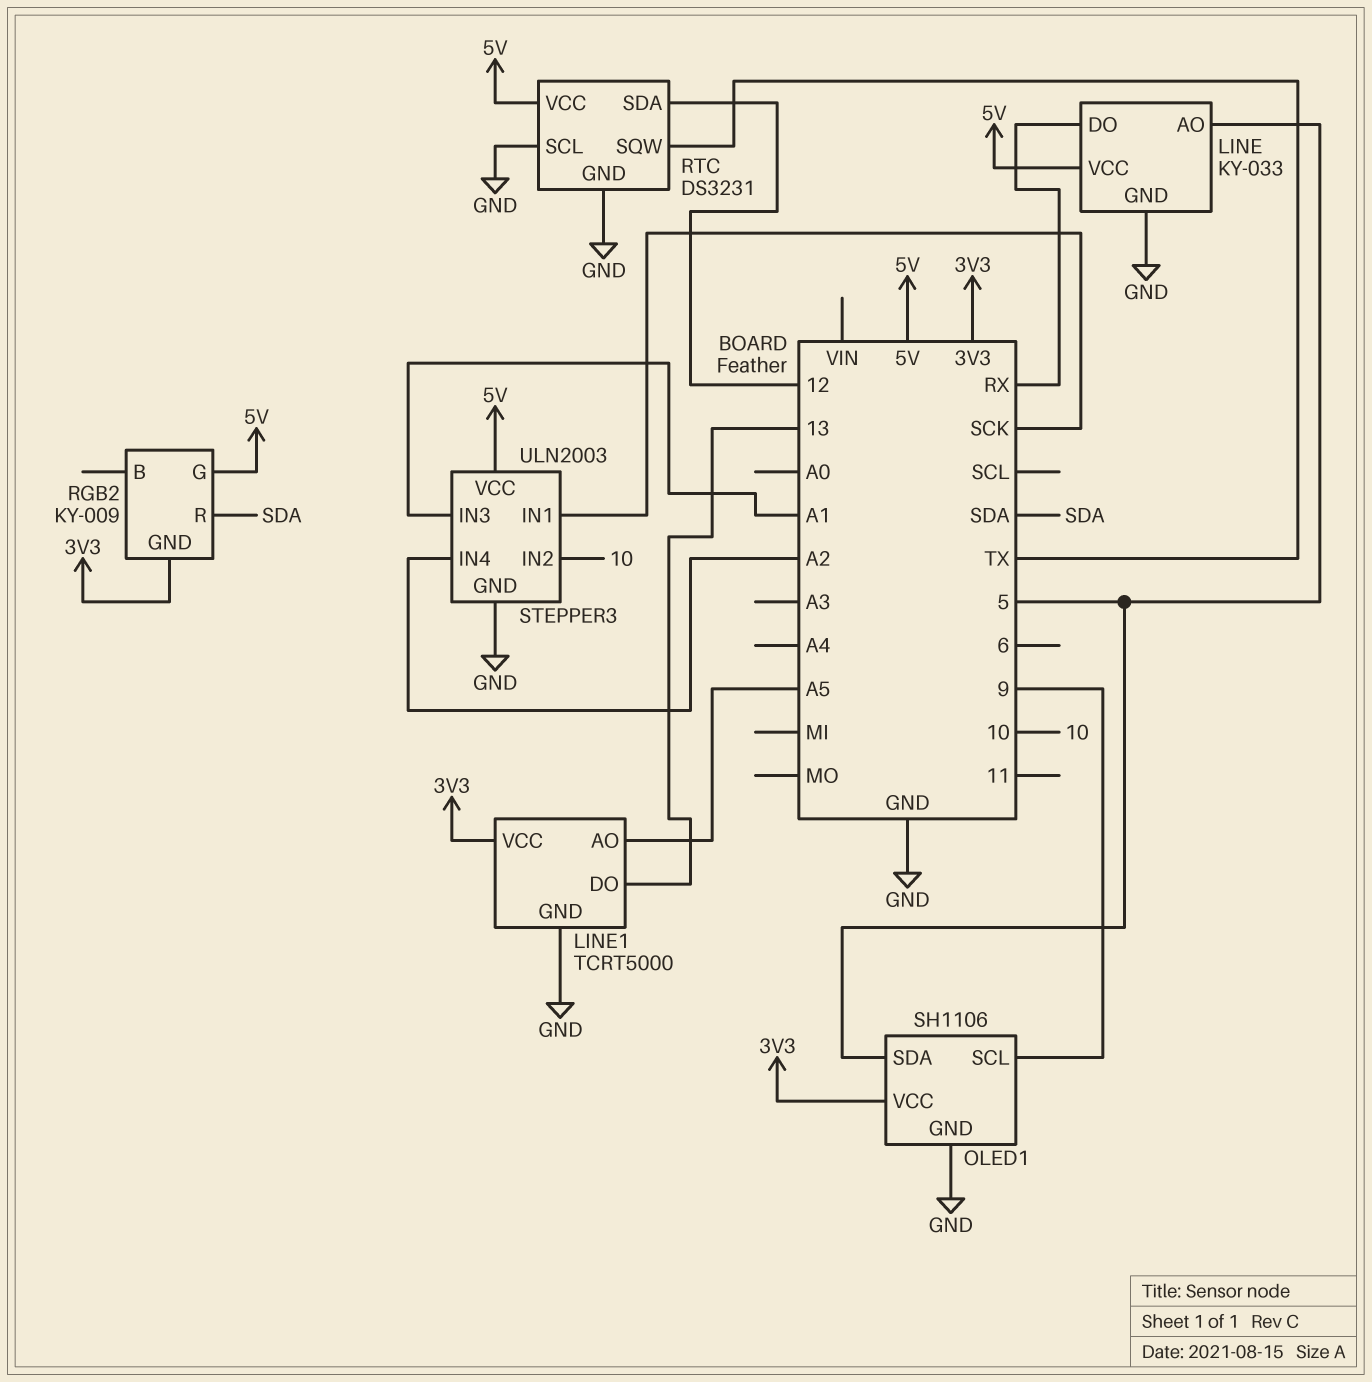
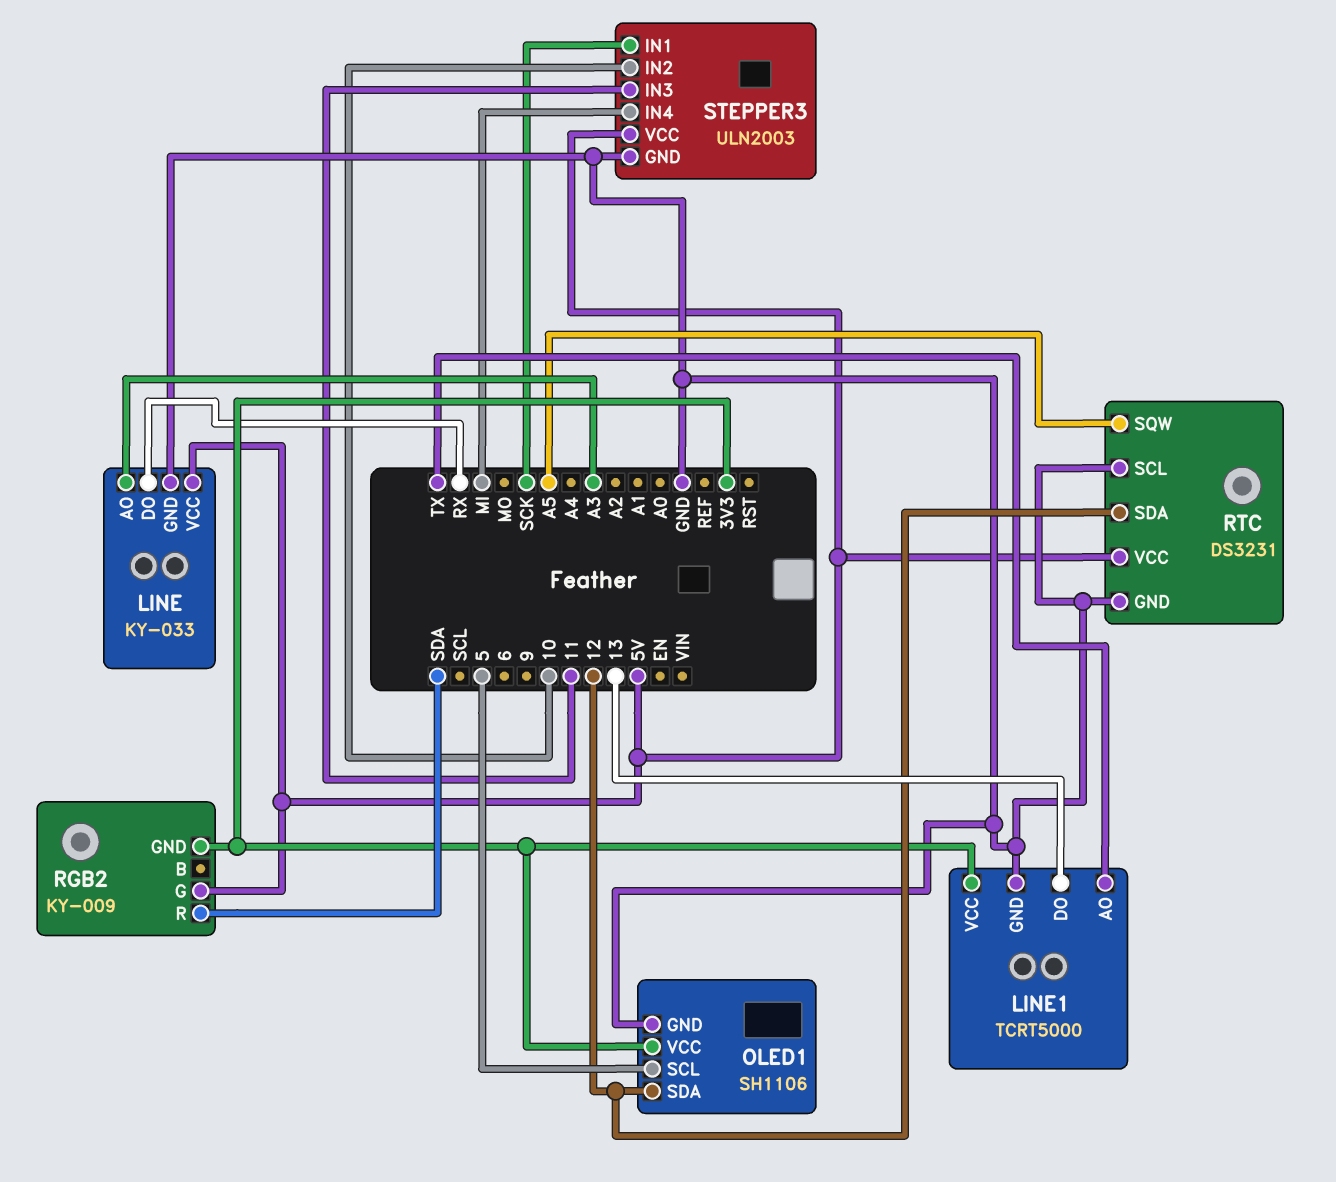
LINE pin AO: 5 -> A3
LINE1 pin AO: A5 -> TX
OLED1 pin SCL: 9 -> 5
OLED1 pin SDA: 5 -> 12
RTC pin SQW: TX -> A5
STEPPER3 pin IN3: A1 -> 11
STEPPER3 pin IN4: A2 -> MI

